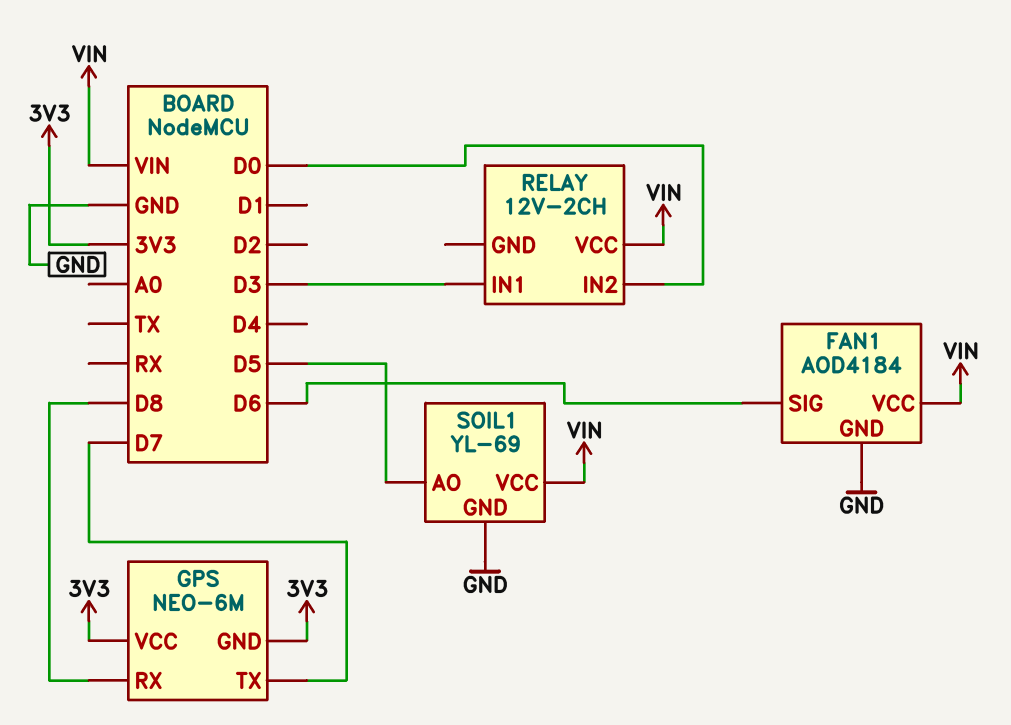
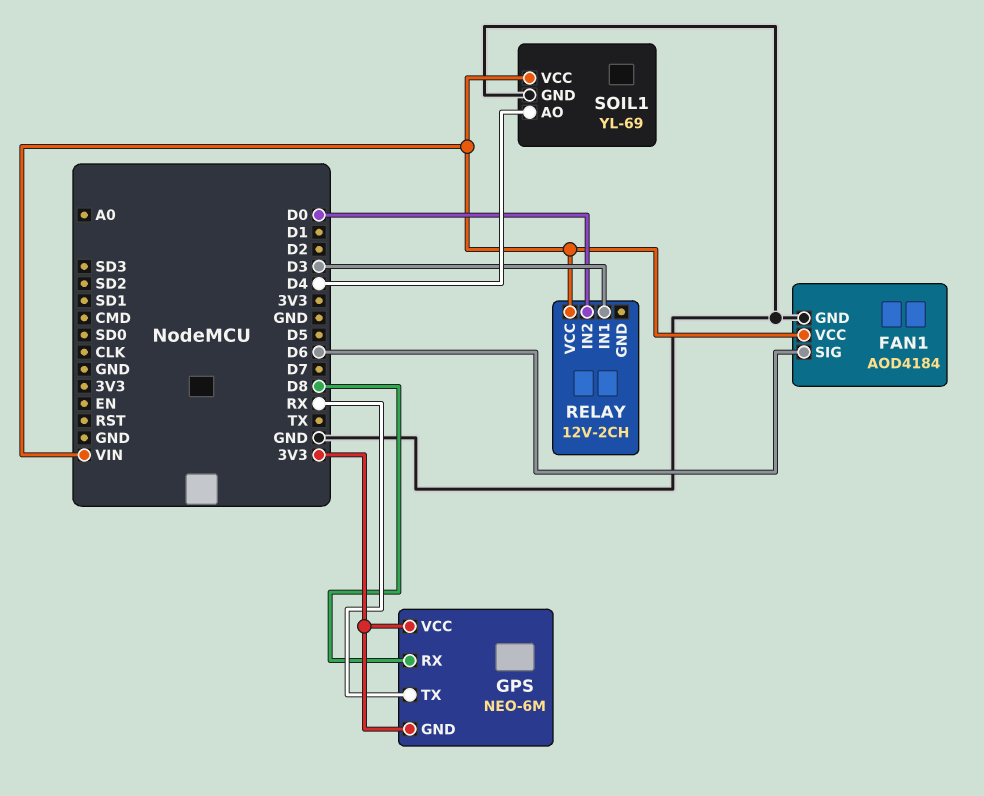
GPS pin TX: D7 -> RX
SOIL1 pin AO: D5 -> D4

